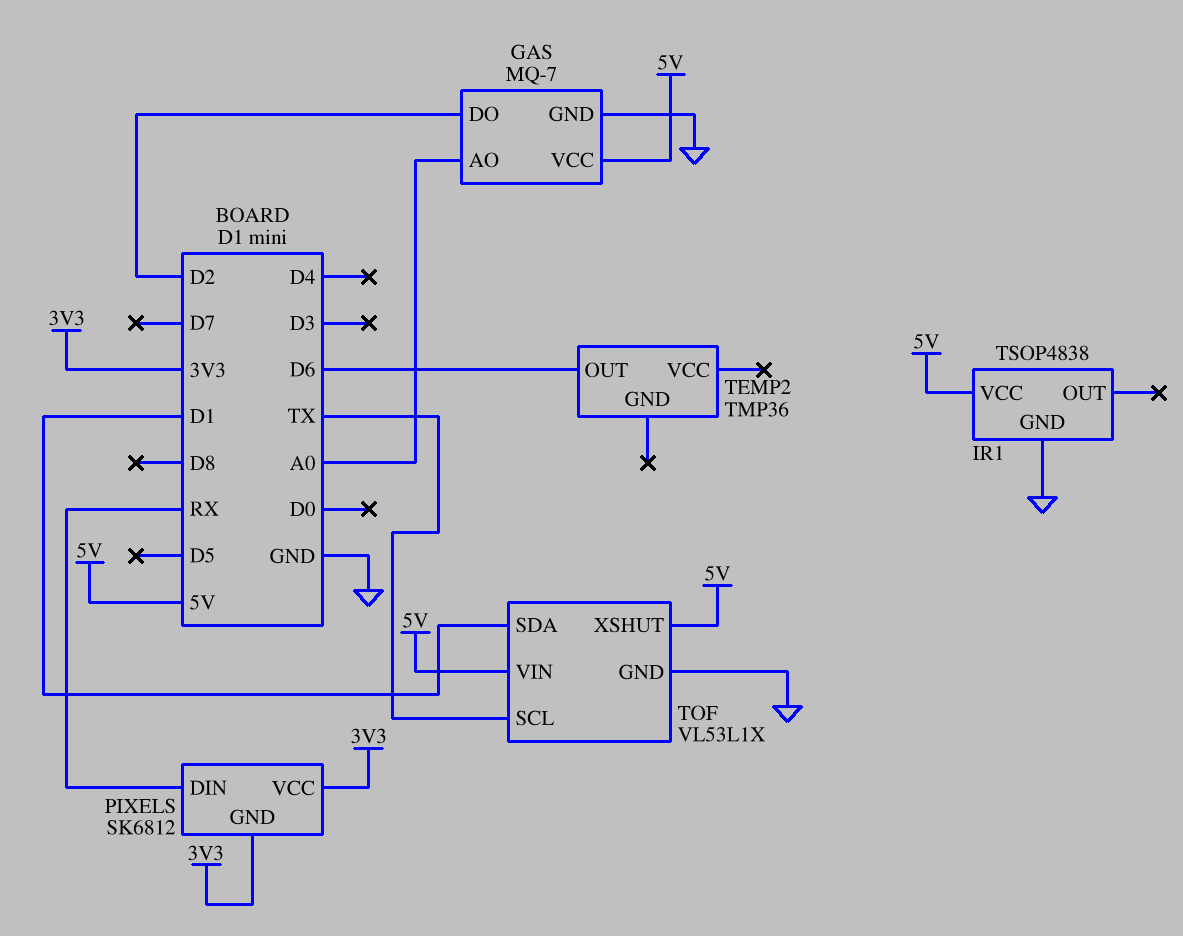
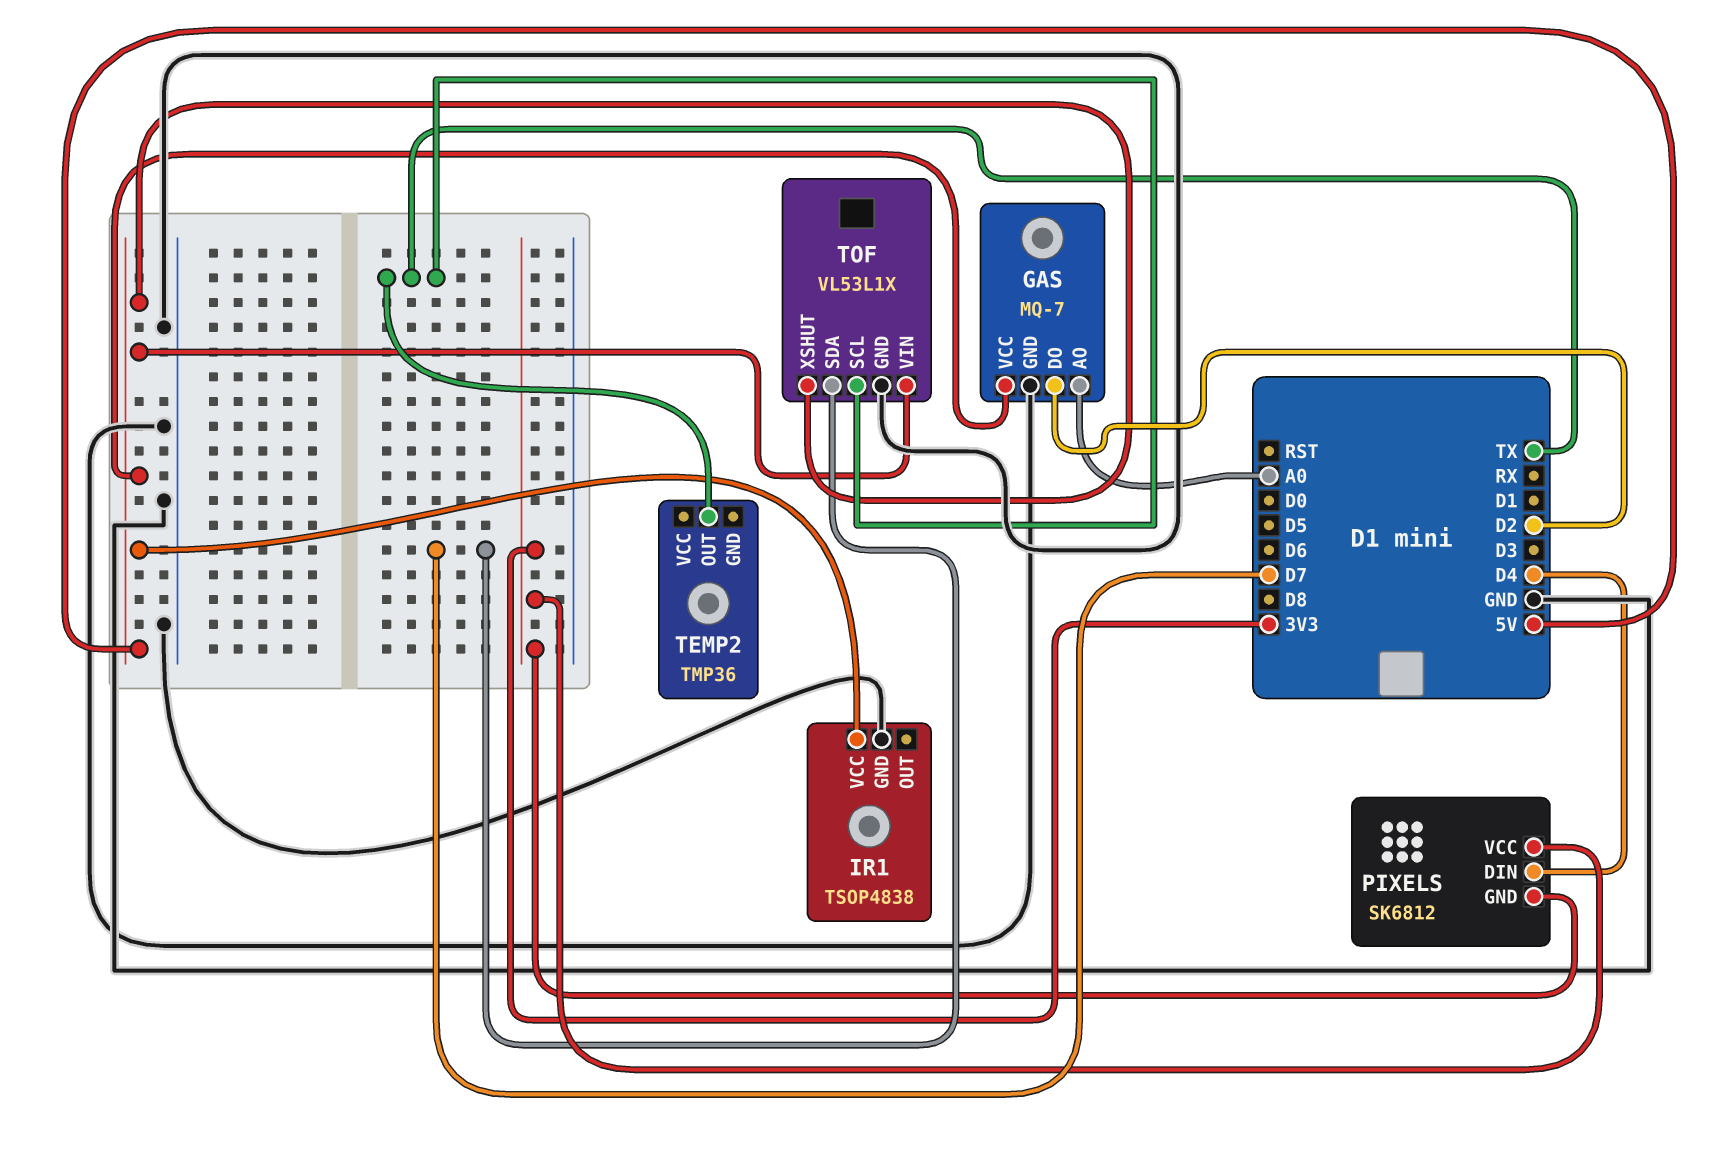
PIXELS pin DIN: RX -> D4
TEMP2 pin OUT: D6 -> TX
TOF pin SDA: D1 -> D7

